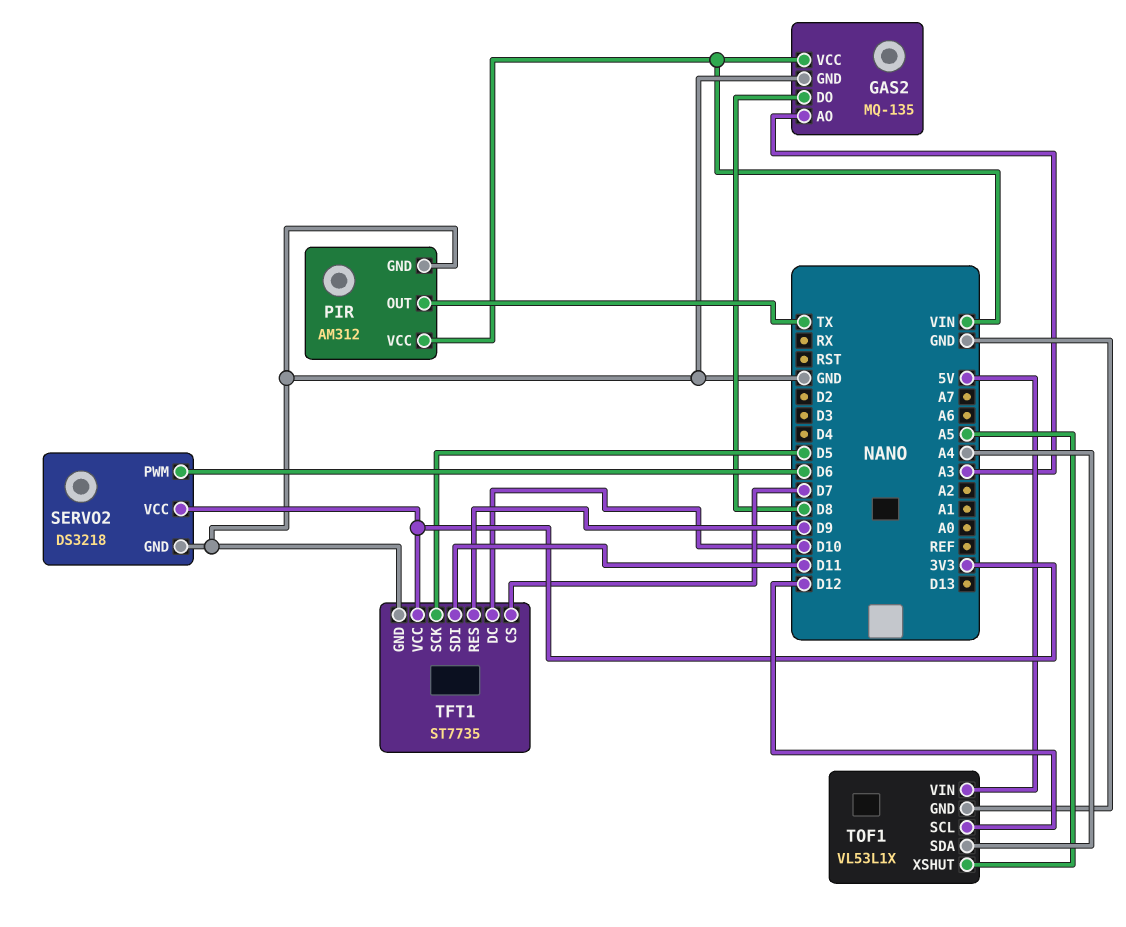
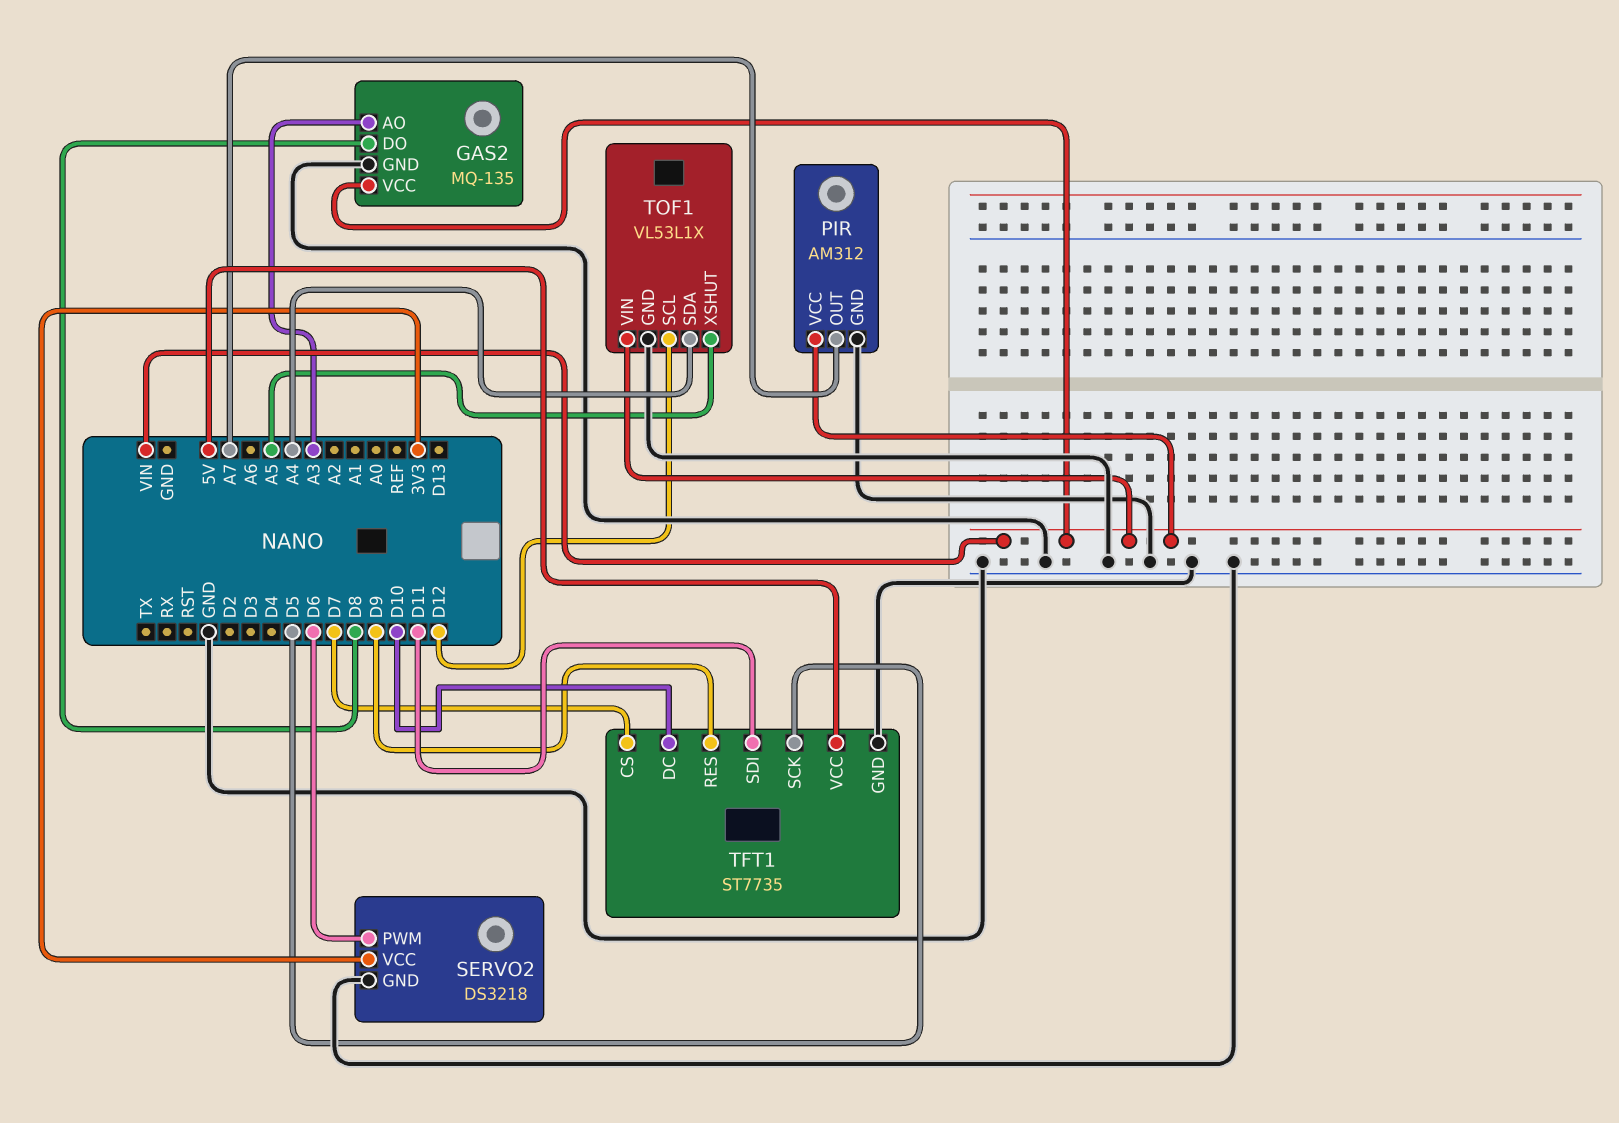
PIR pin OUT: TX -> A7
TFT1 pin VCC: 3V3 -> 5V
TOF1 pin VIN: 5V -> VIN

